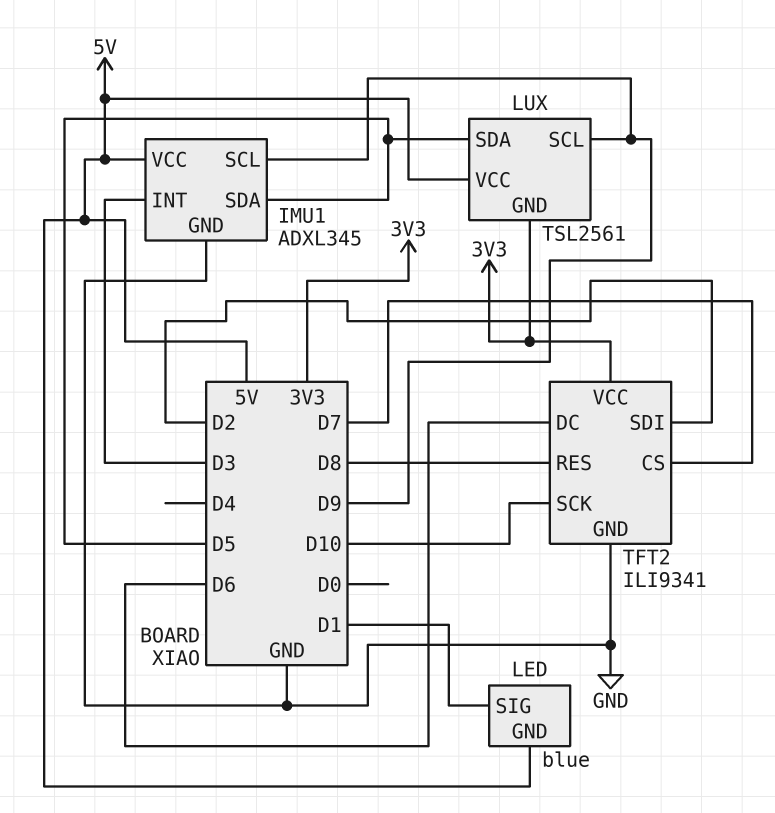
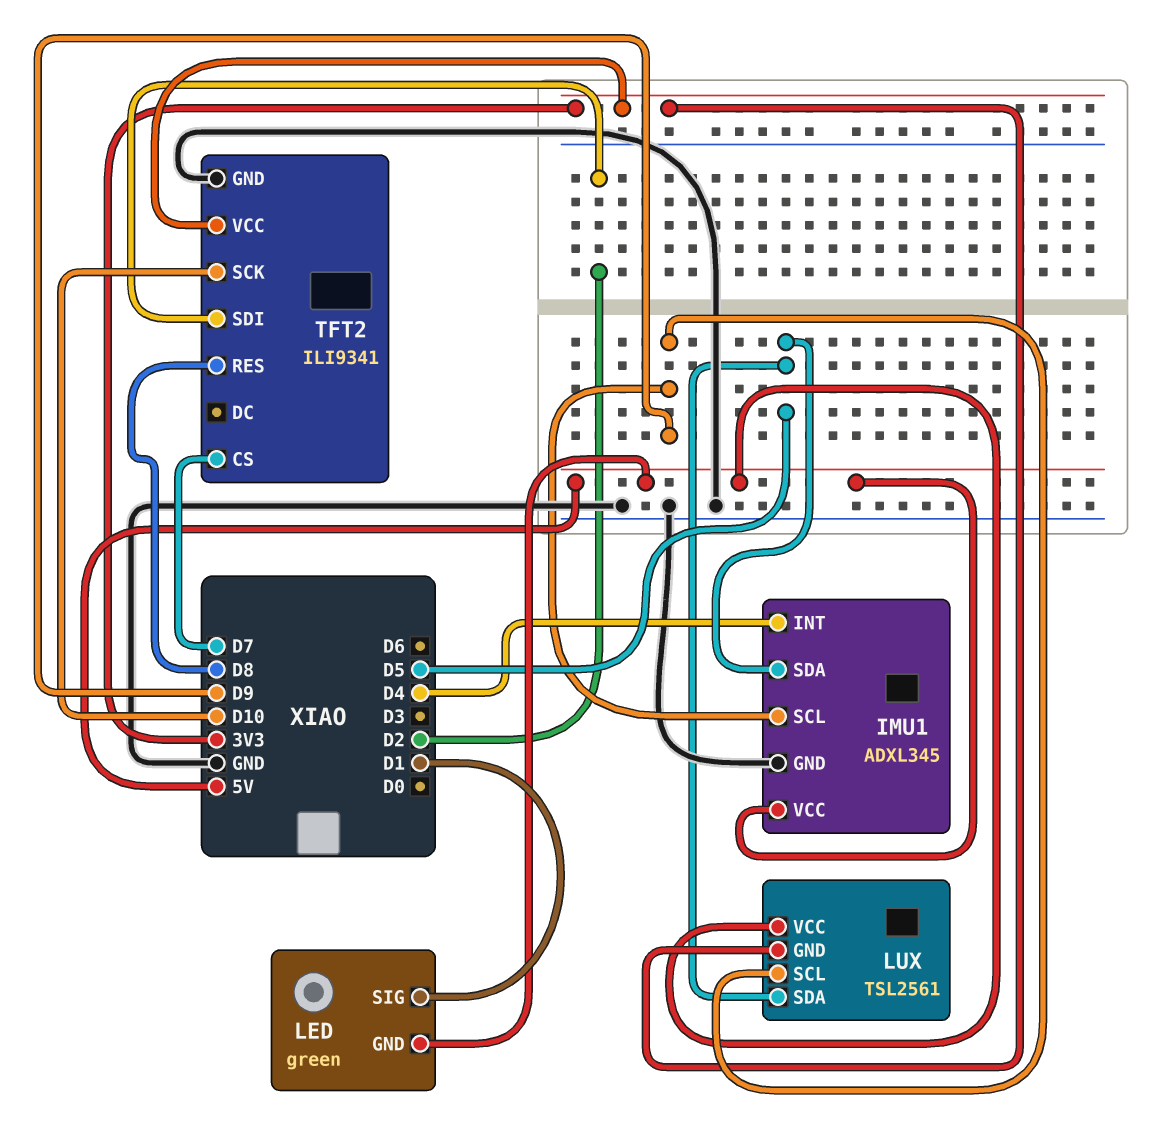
IMU1 pin INT: D3 -> D4
LED: blue -> green
TFT2 pin DC: D6 -> none

